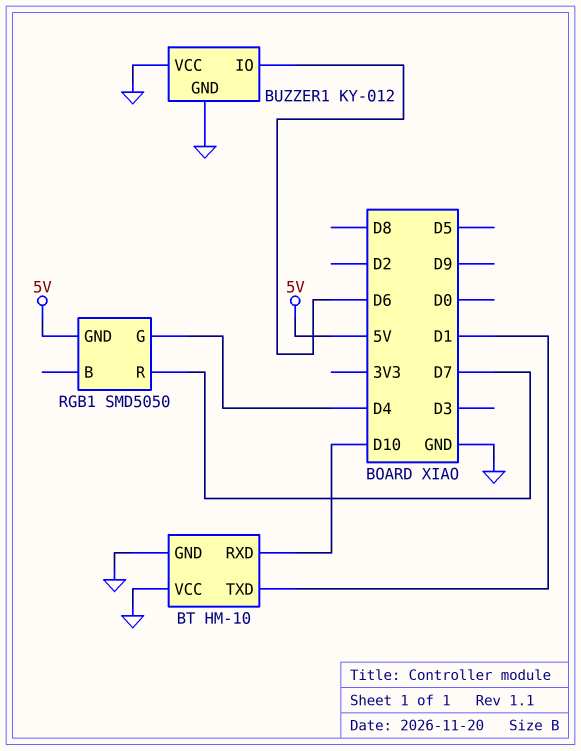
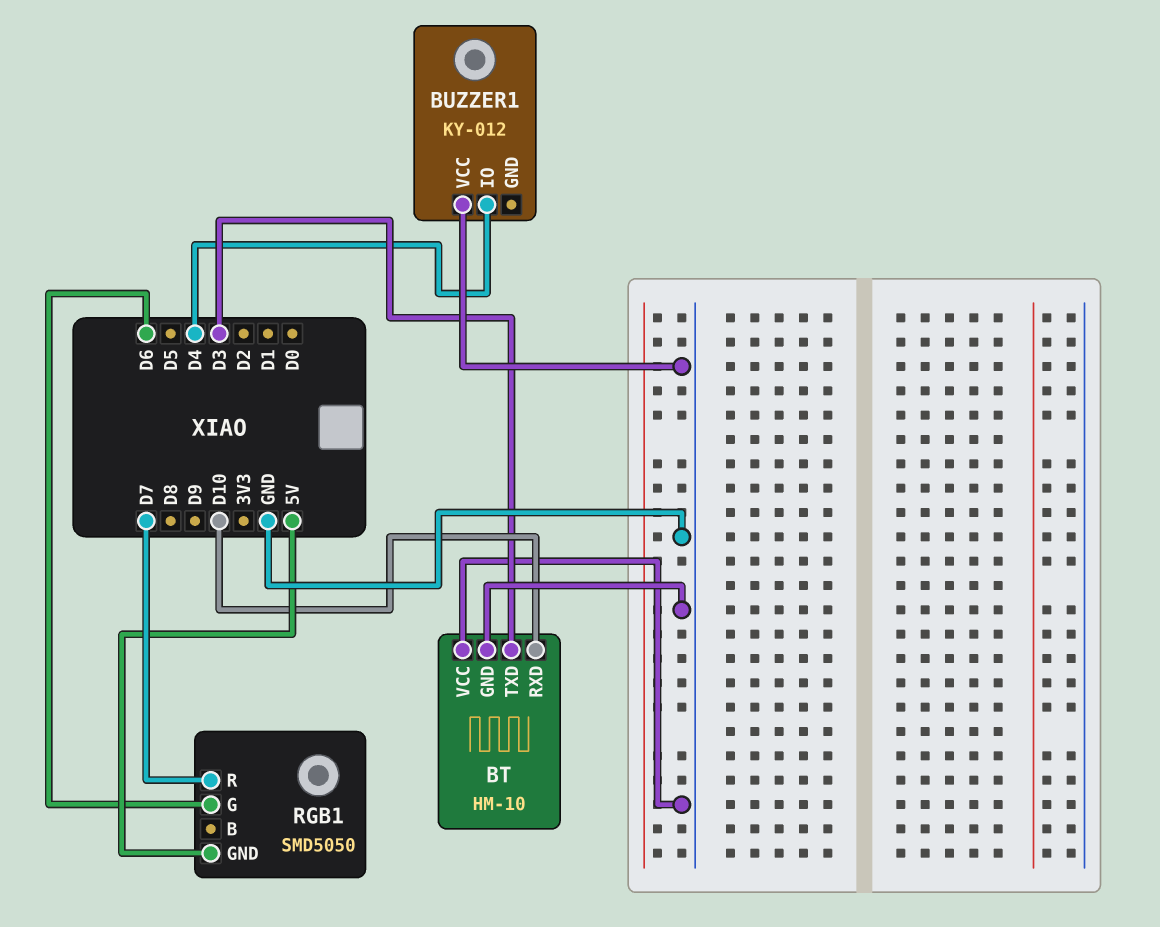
BT pin TXD: D1 -> D3
BUZZER1 pin GND: GND -> none
BUZZER1 pin IO: D6 -> D4
RGB1 pin G: D4 -> D6

